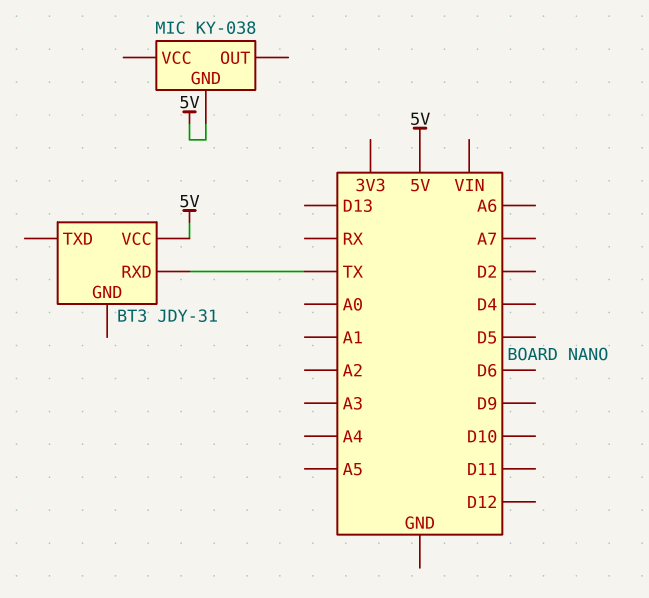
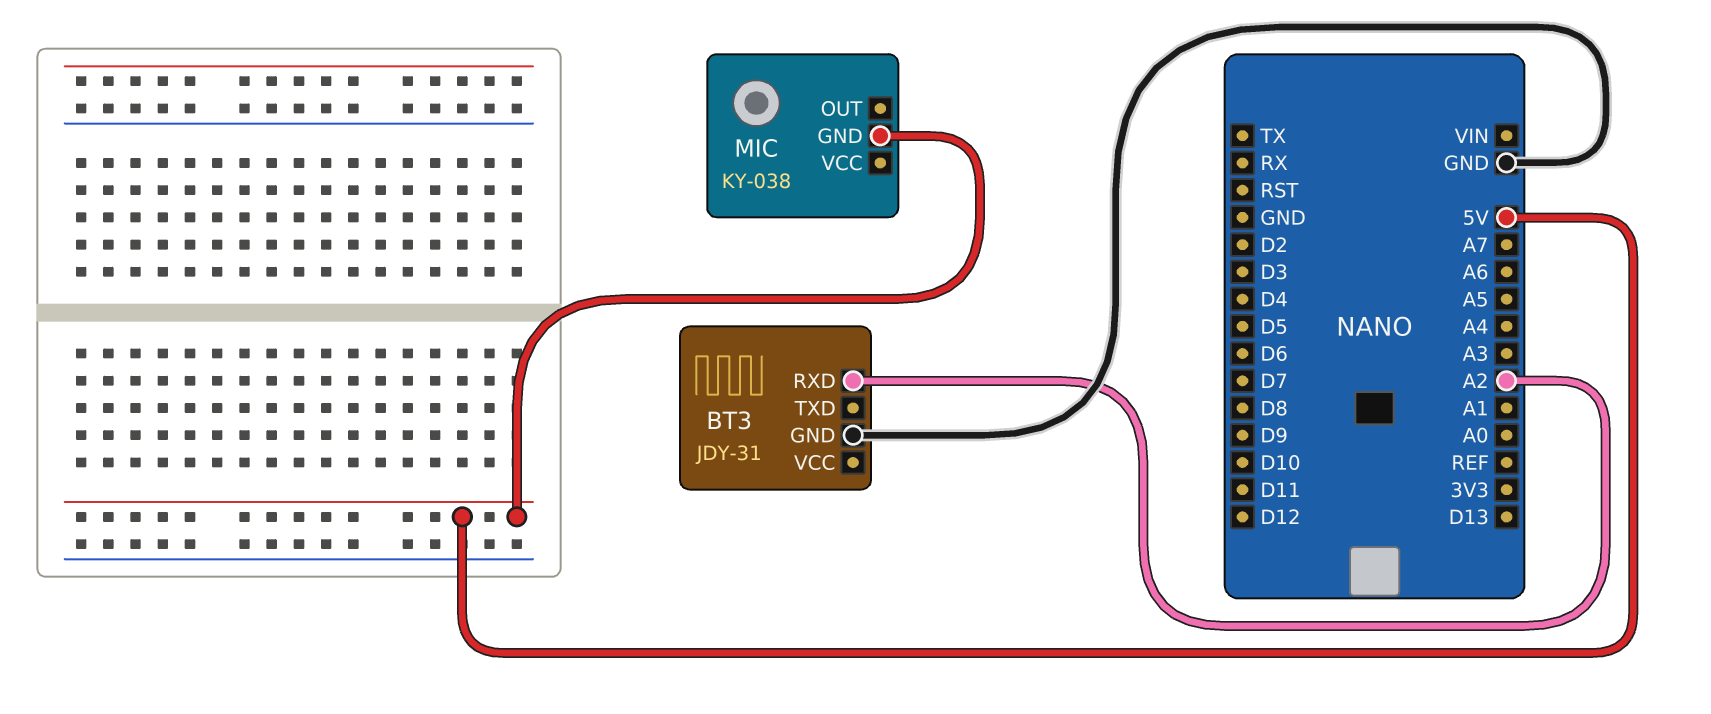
BT3 pin GND: none -> GND
BT3 pin RXD: TX -> A2
BT3 pin VCC: 5V -> none

